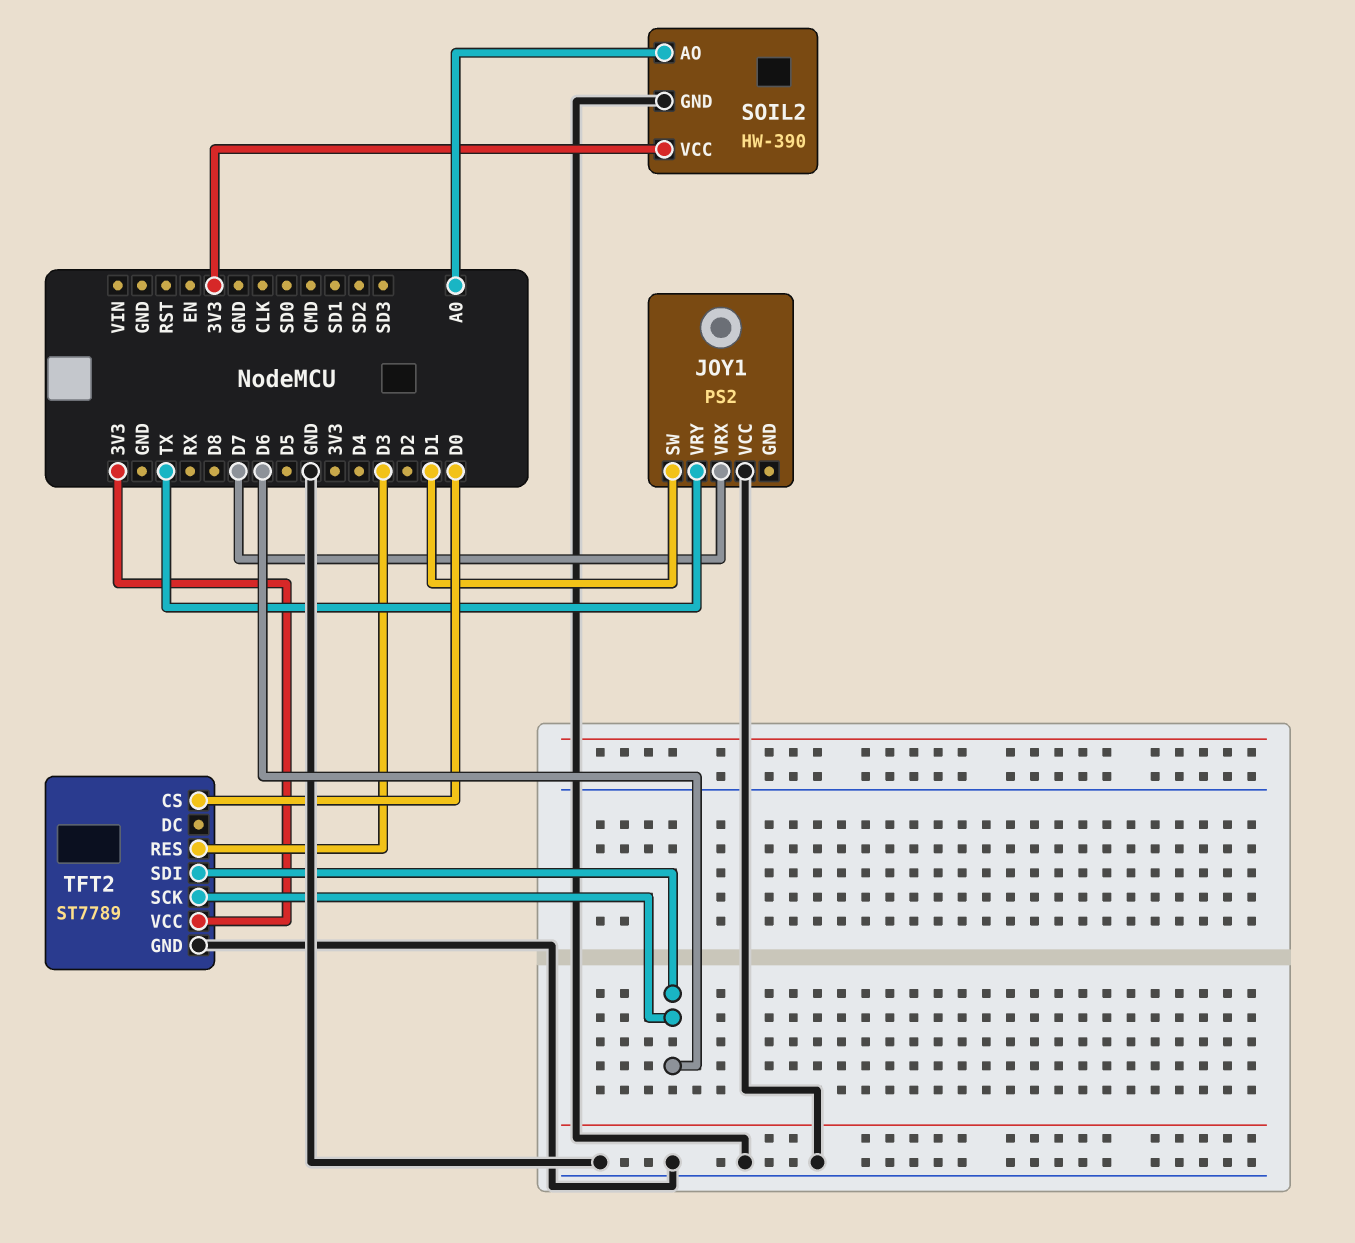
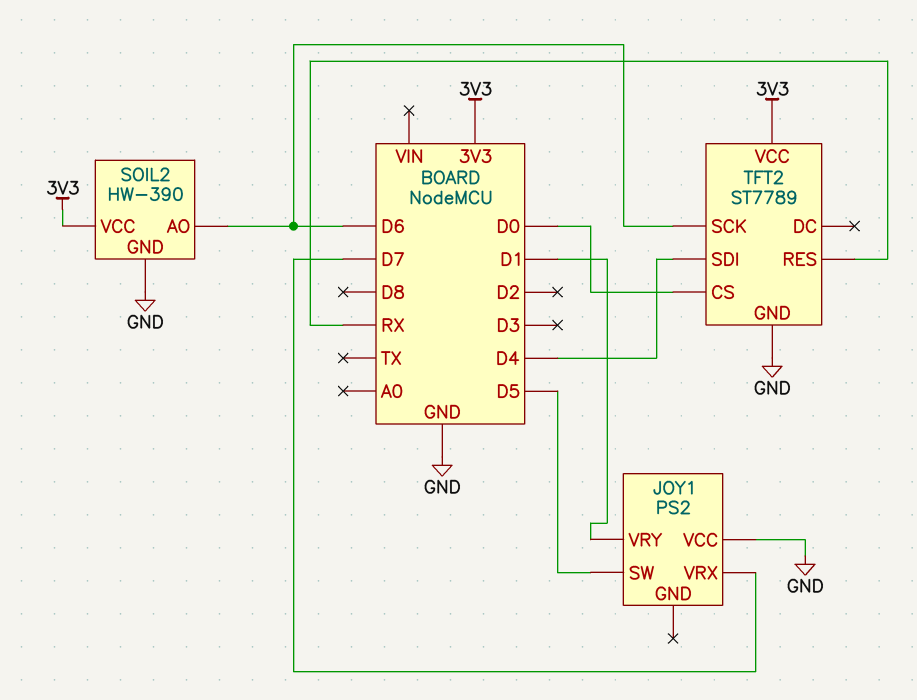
JOY1 pin SW: D1 -> D5
JOY1 pin VRY: TX -> D1
SOIL2 pin AO: A0 -> D6
TFT2 pin RES: D3 -> RX
TFT2 pin SDI: D6 -> D4

